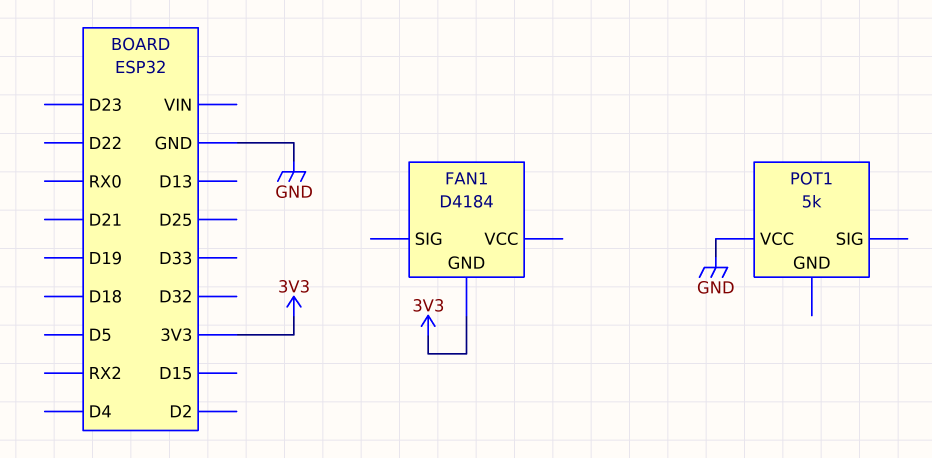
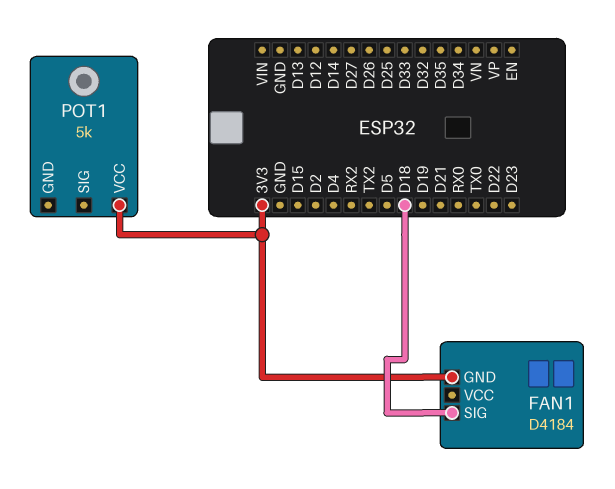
FAN1 pin SIG: none -> D18
POT1 pin VCC: GND -> 3V3

